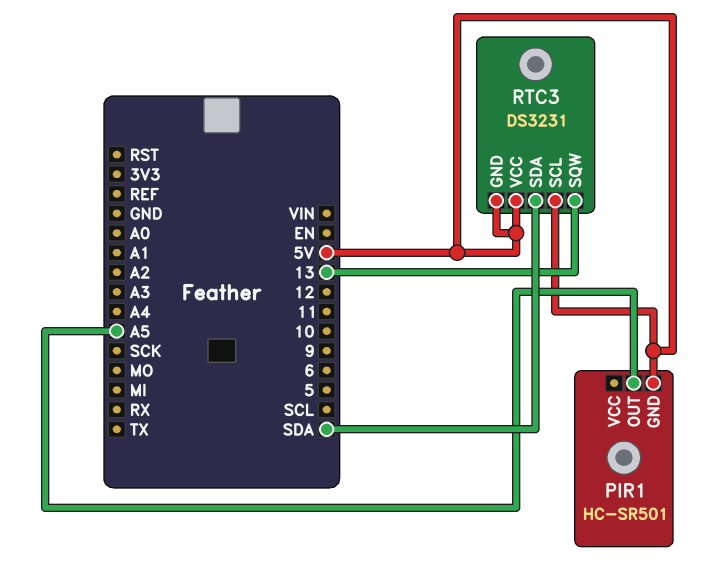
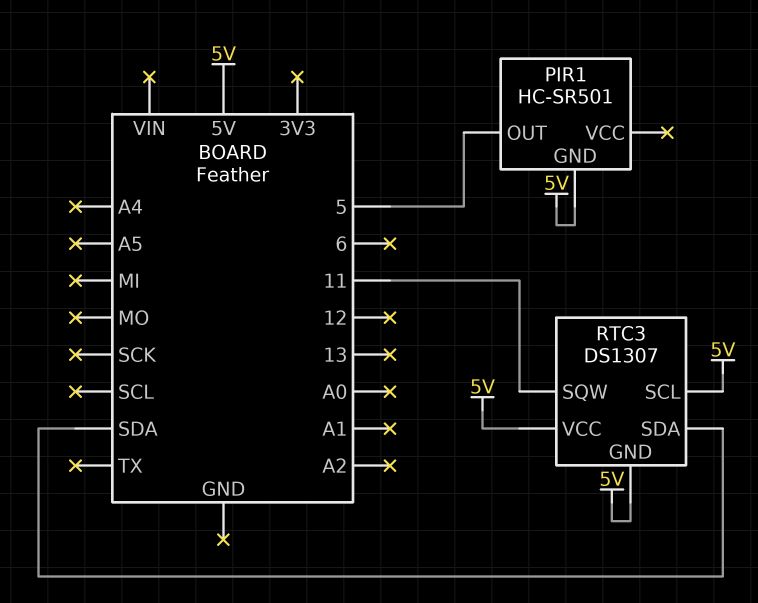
PIR1 pin OUT: A5 -> 5
RTC3: DS3231 -> DS1307
RTC3 pin SQW: 13 -> 11

